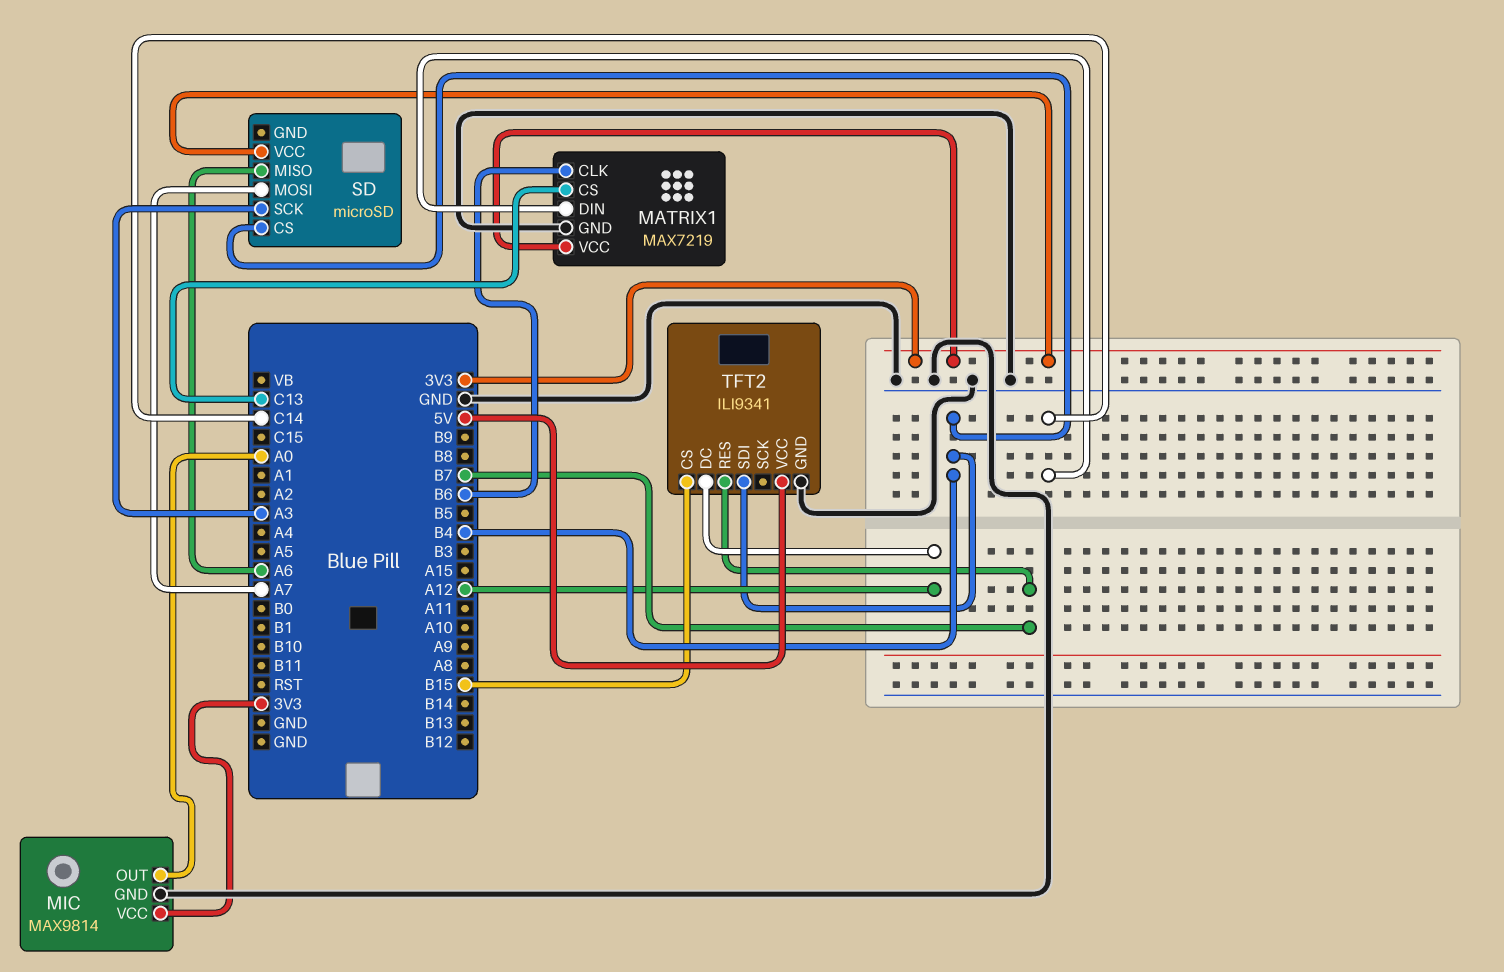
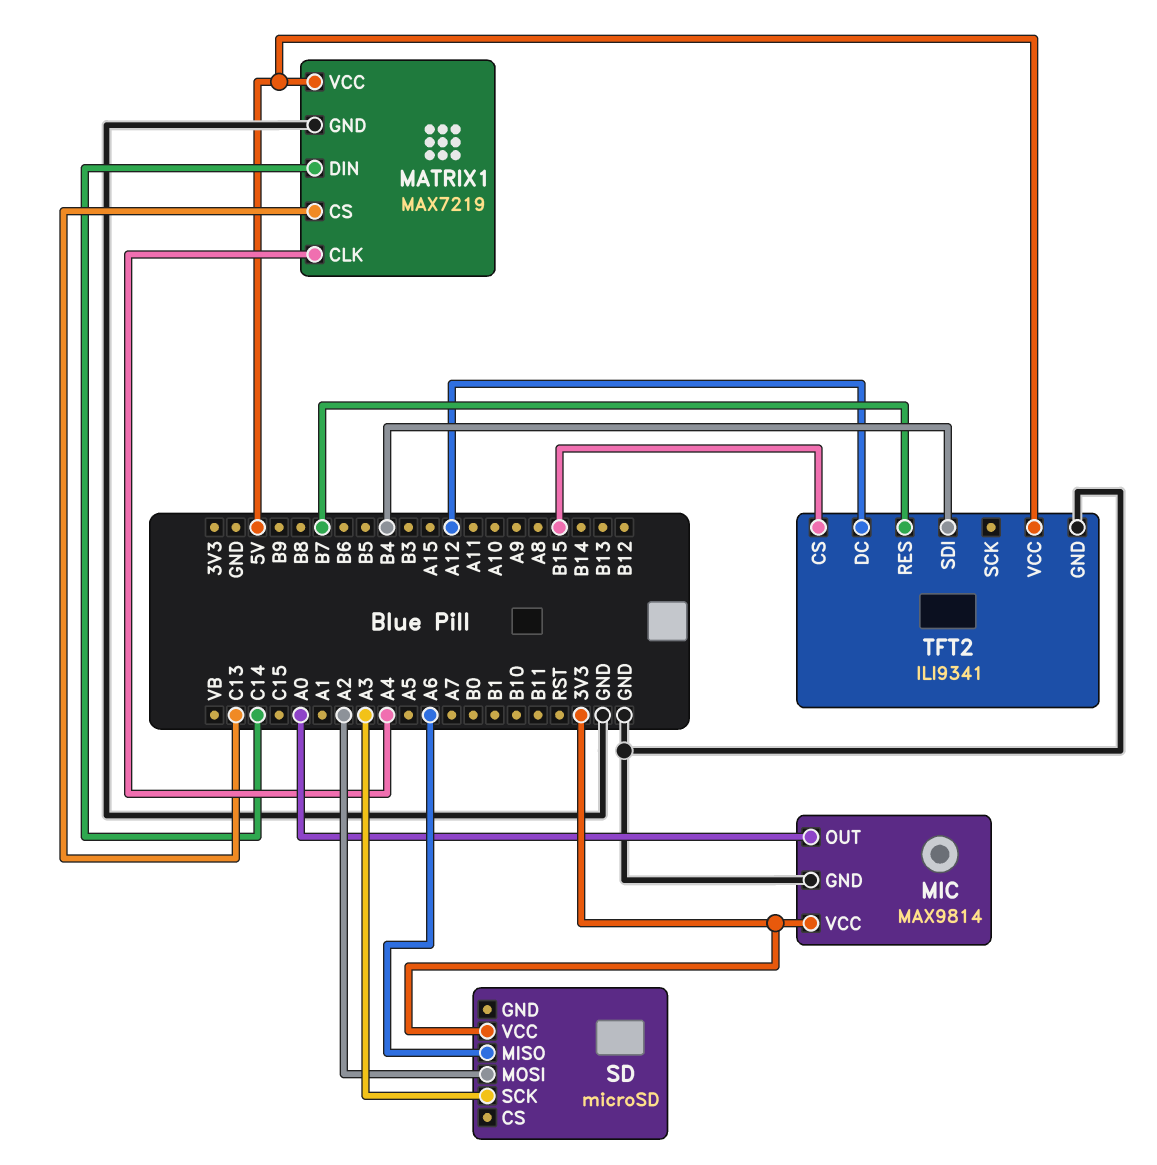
MATRIX1 pin CLK: B6 -> A4
MATRIX1 pin VCC: 3V3 -> 5V
SD pin CS: B4 -> none
SD pin MOSI: A7 -> A2

